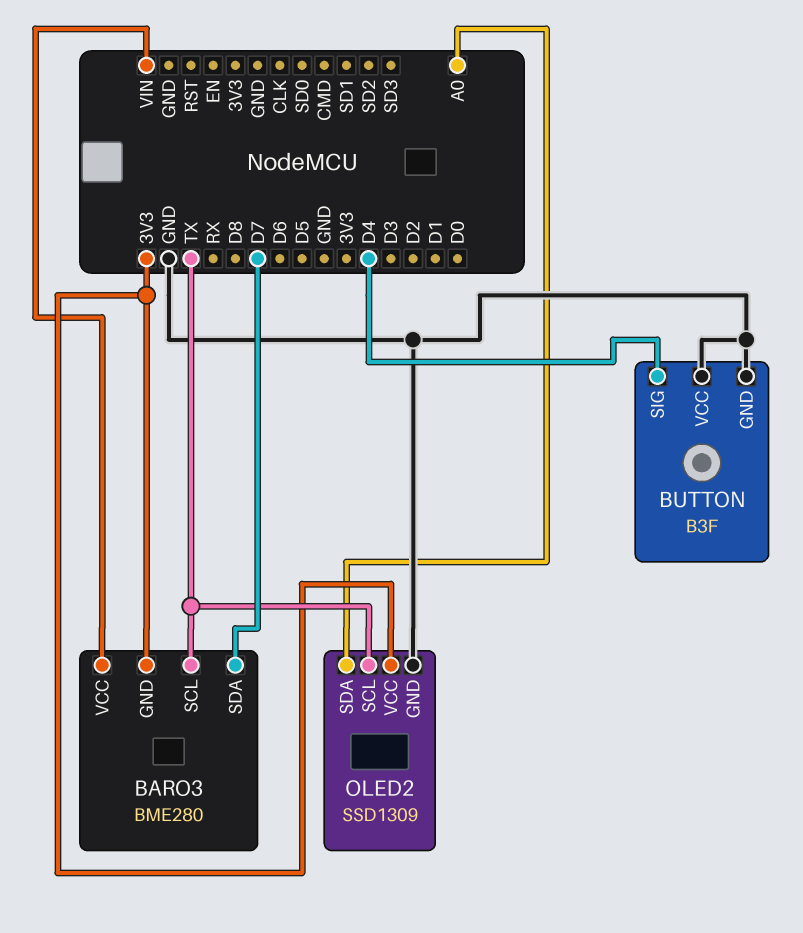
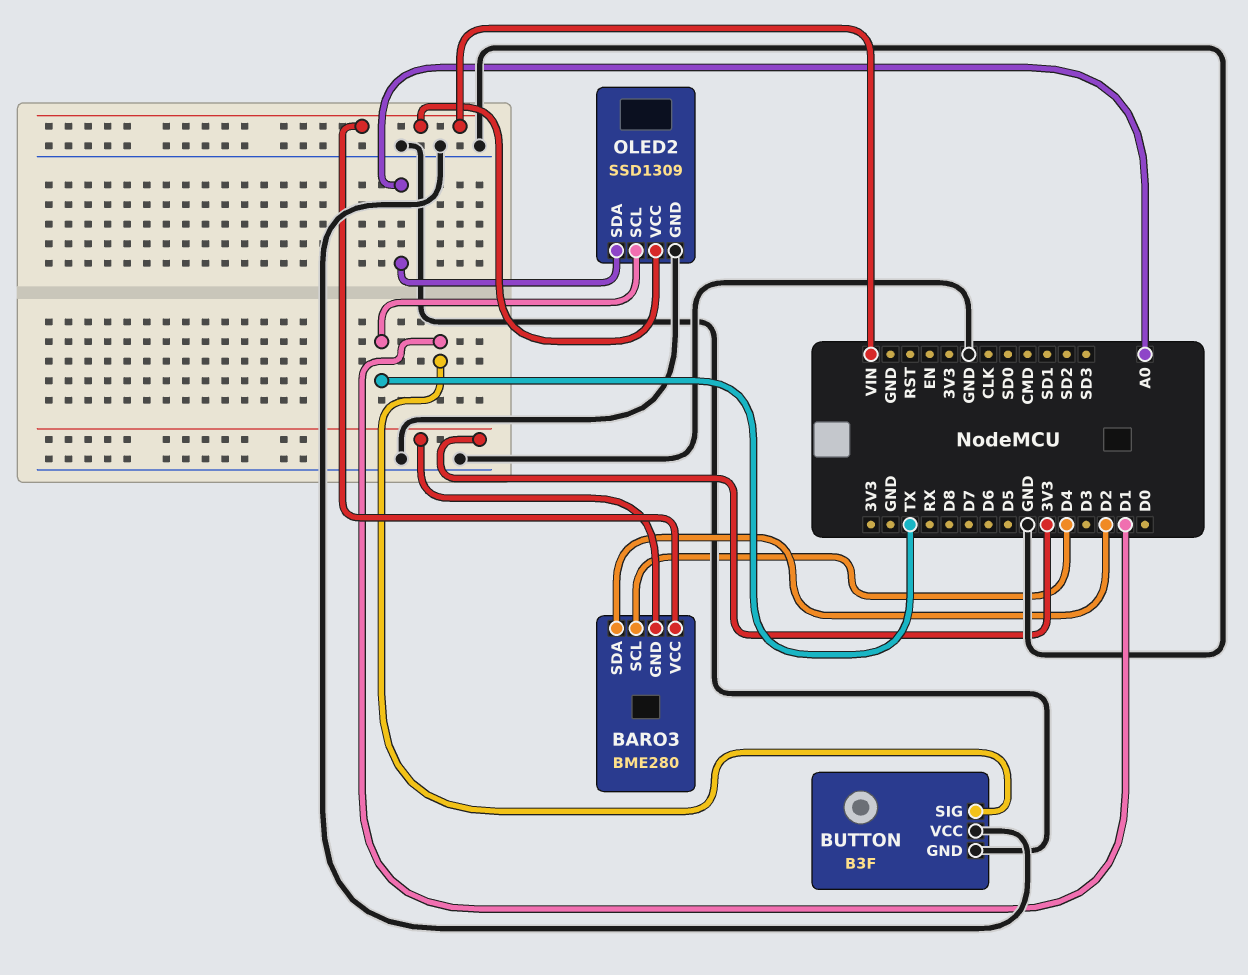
BARO3 pin SCL: TX -> D4
BARO3 pin SDA: D7 -> D2
BUTTON pin SIG: D4 -> D1
OLED2 pin VCC: 3V3 -> VIN

